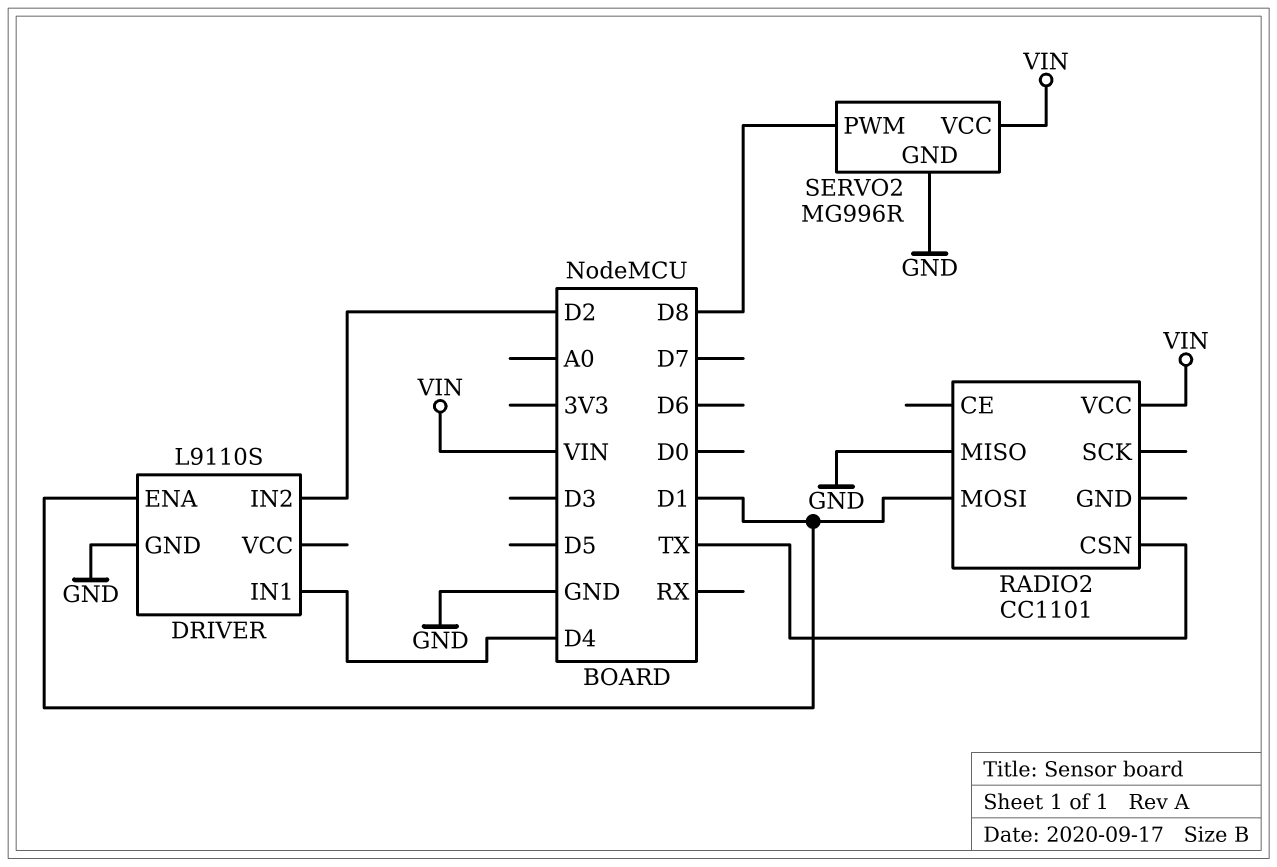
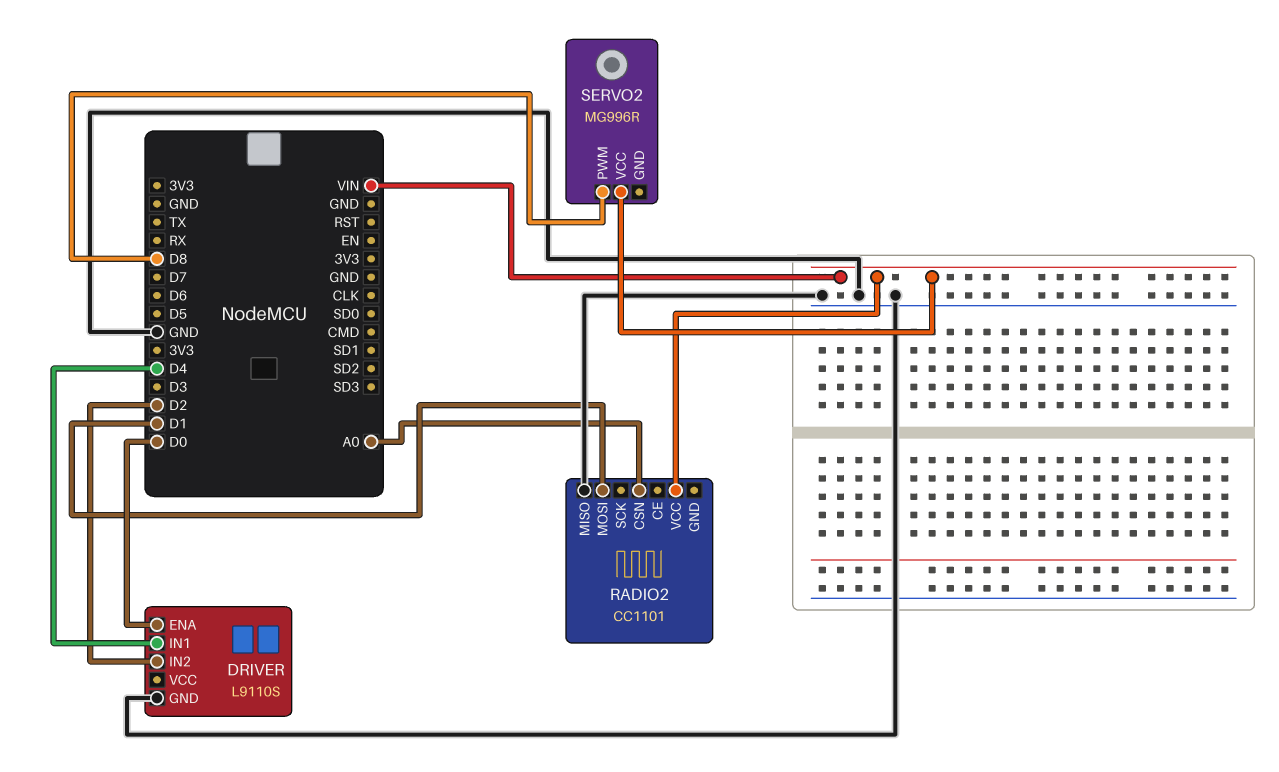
DRIVER pin ENA: D1 -> D0
RADIO2 pin CSN: TX -> A0
SERVO2 pin GND: GND -> none

